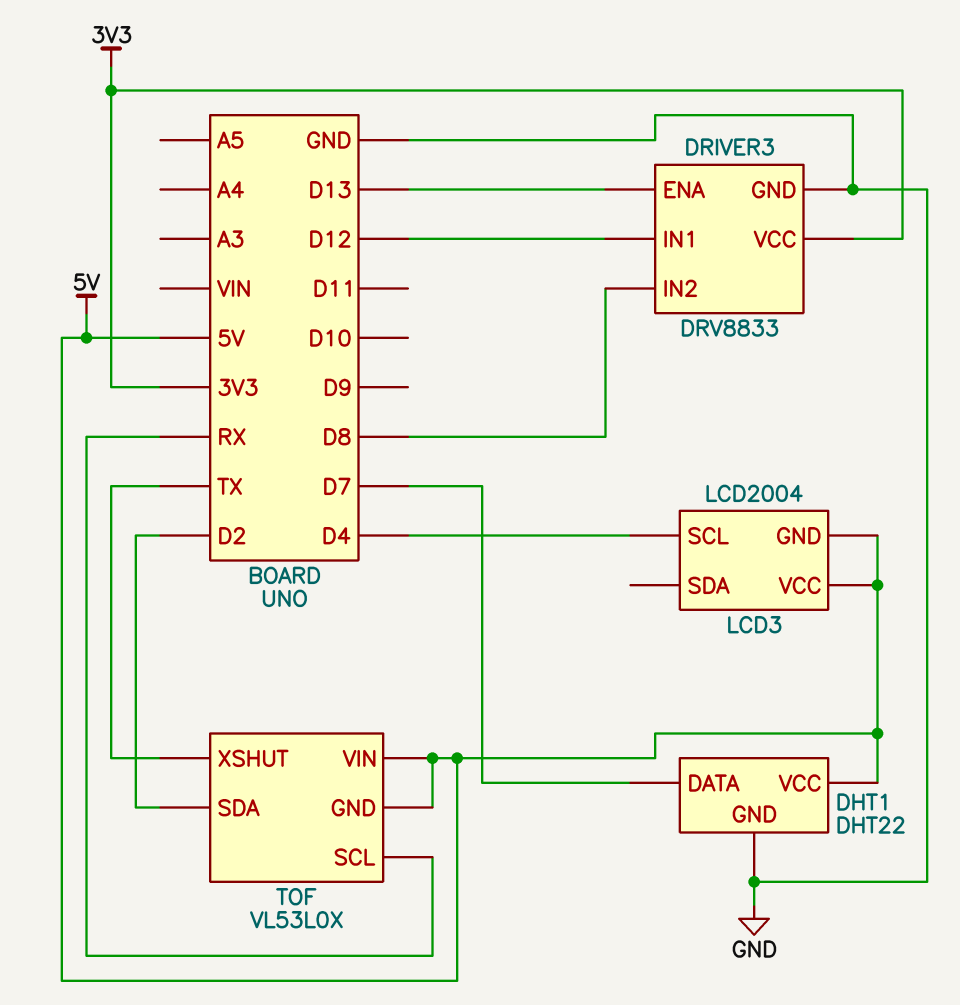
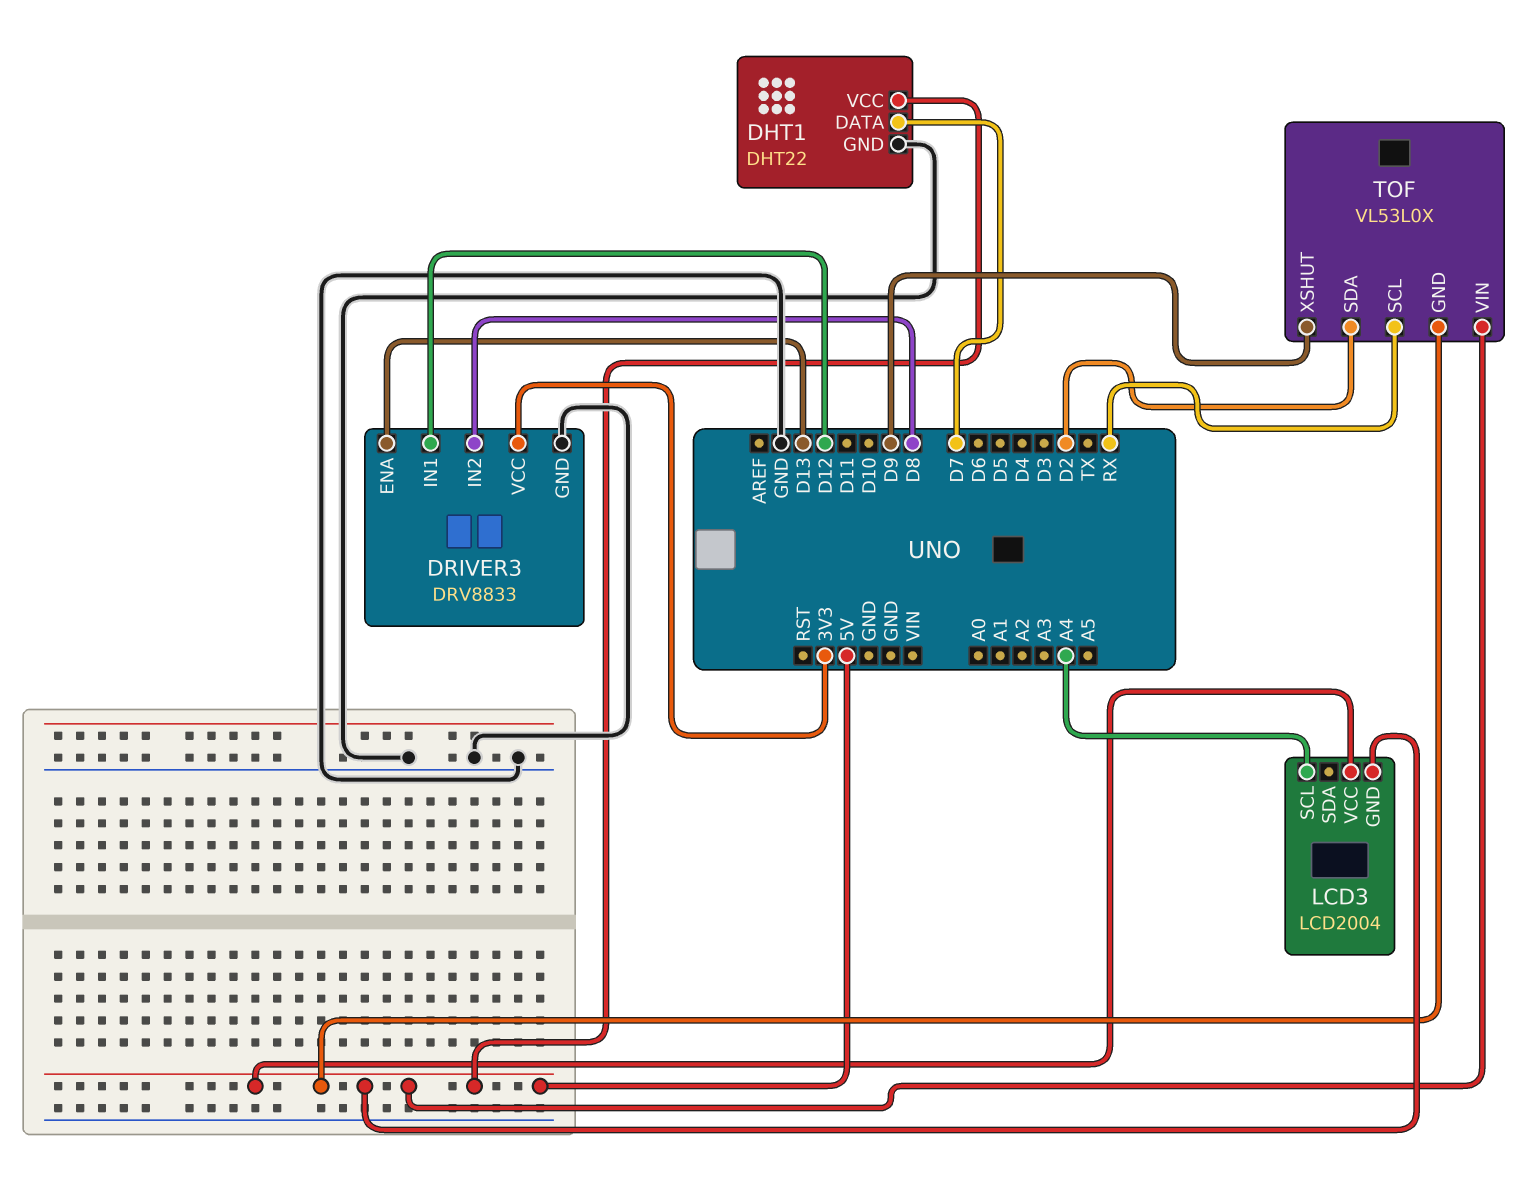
LCD3 pin SCL: D4 -> A4
TOF pin XSHUT: TX -> D9

